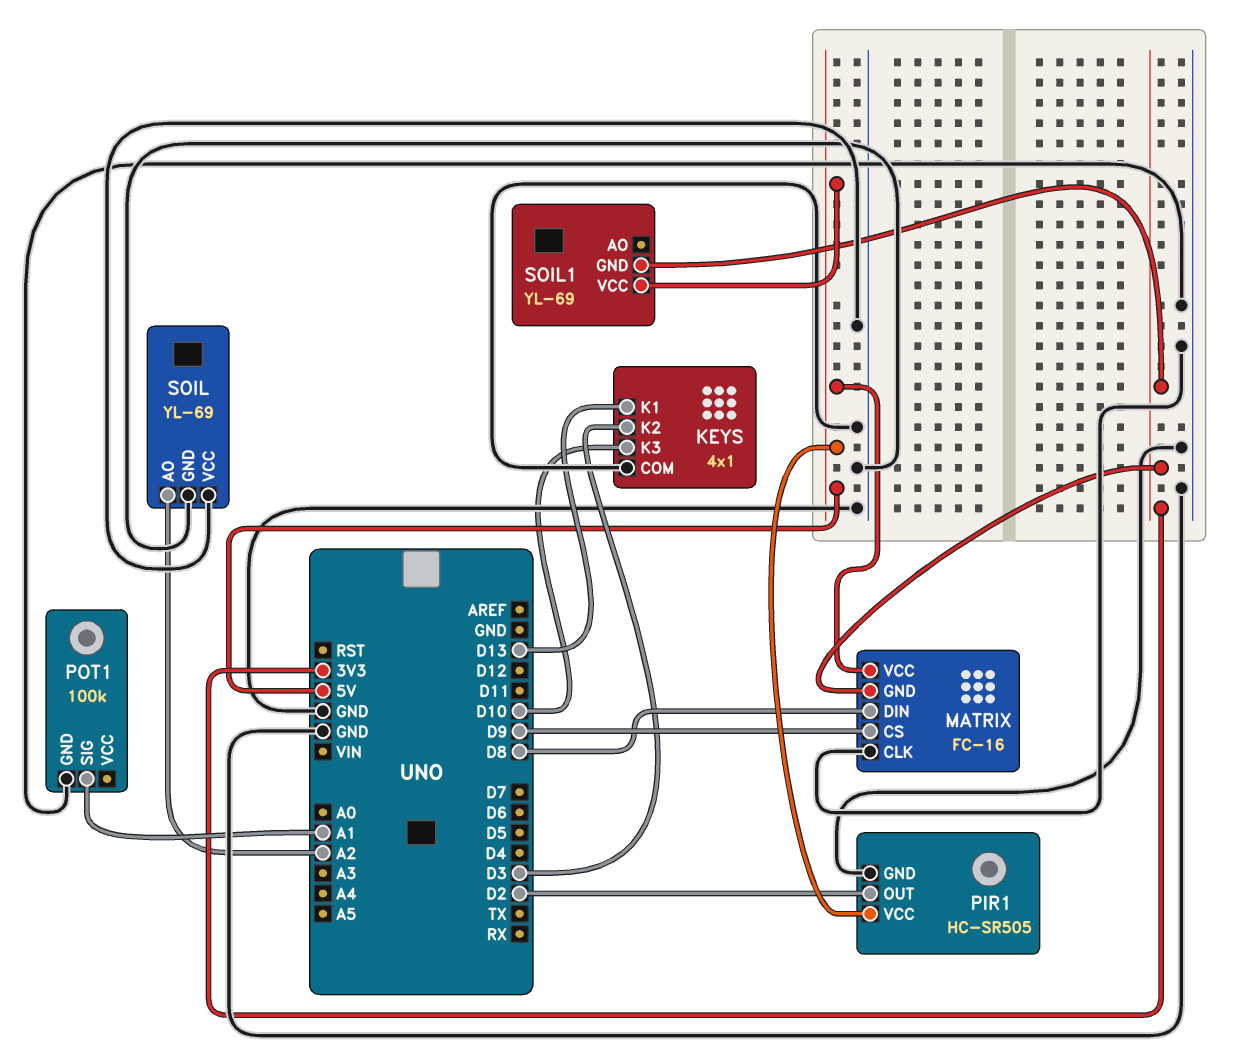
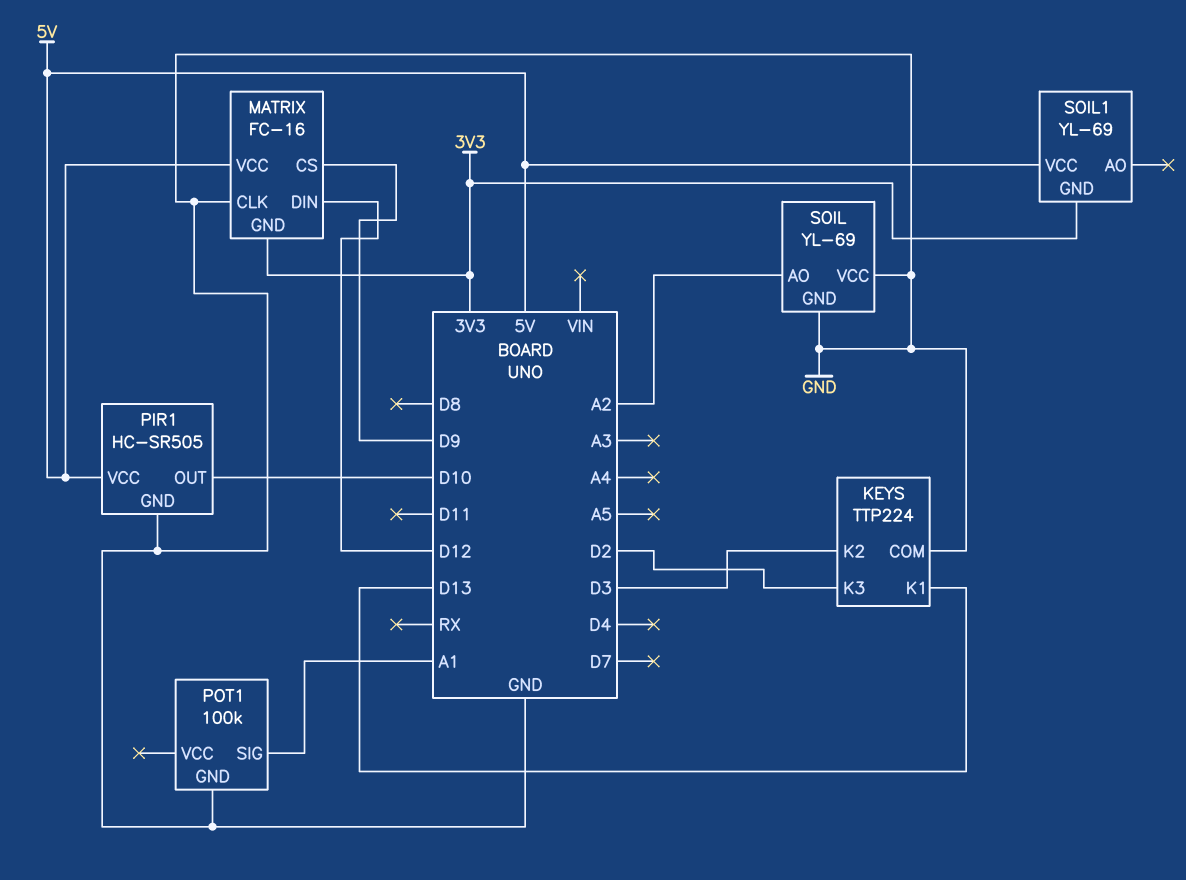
KEYS: 4x1 -> TTP224
KEYS pin K3: D10 -> D2
MATRIX pin DIN: D8 -> D12
PIR1 pin OUT: D2 -> D10

